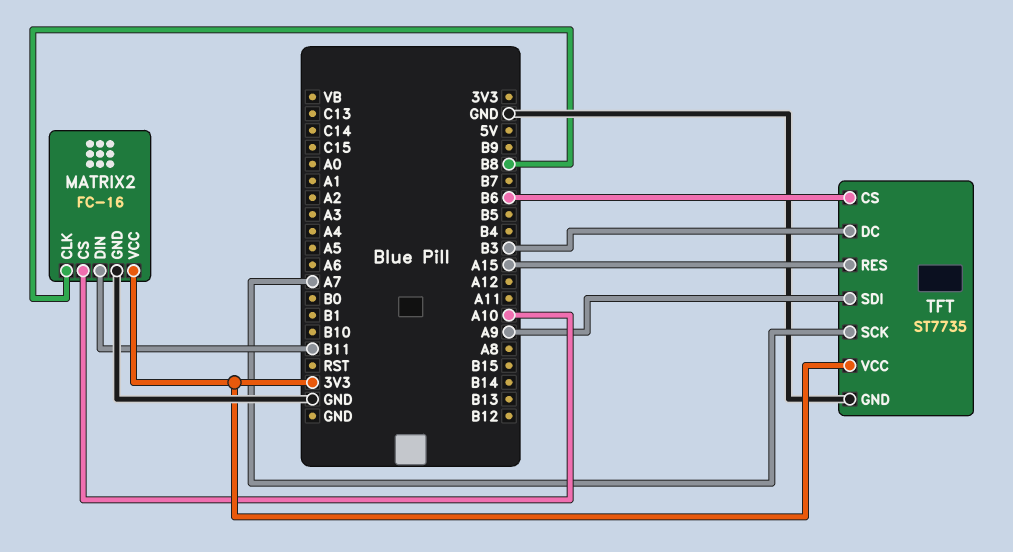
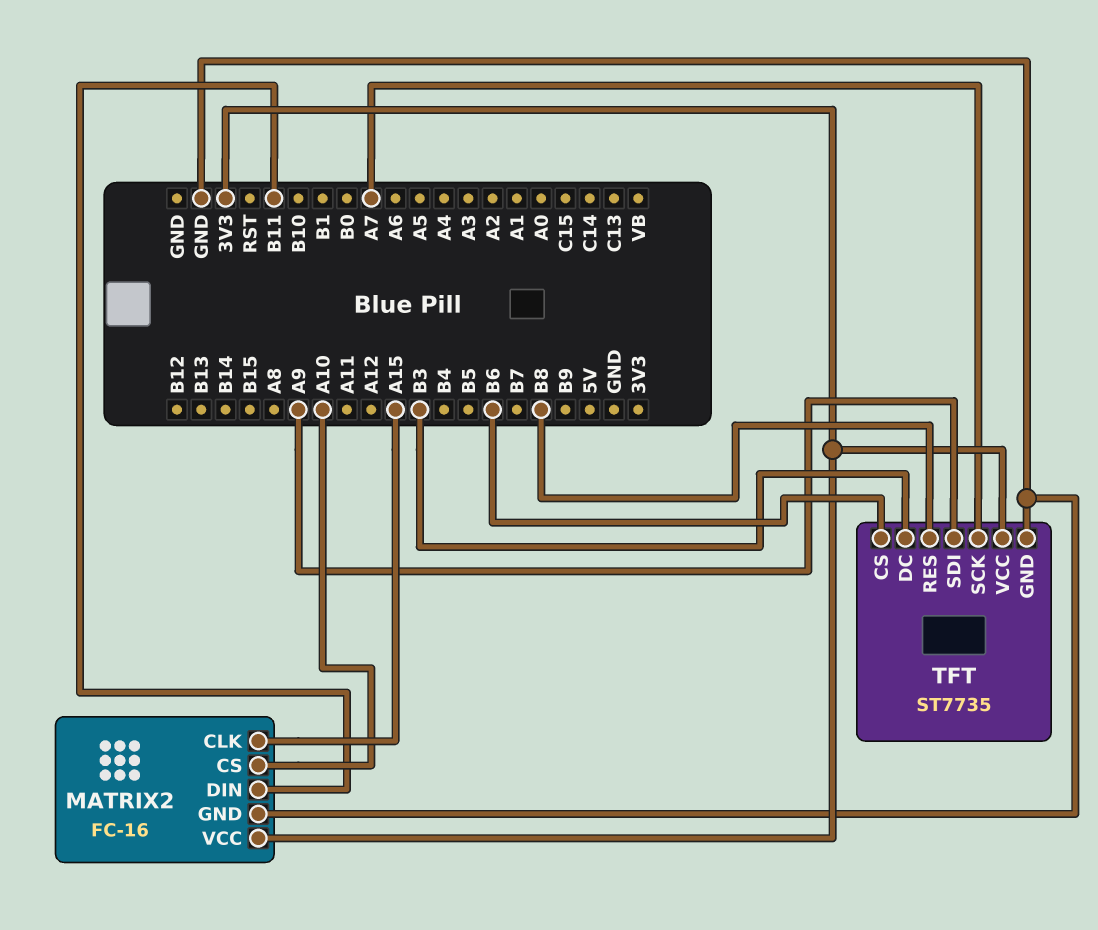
MATRIX2 pin CLK: B8 -> A15
TFT pin RES: A15 -> B8

